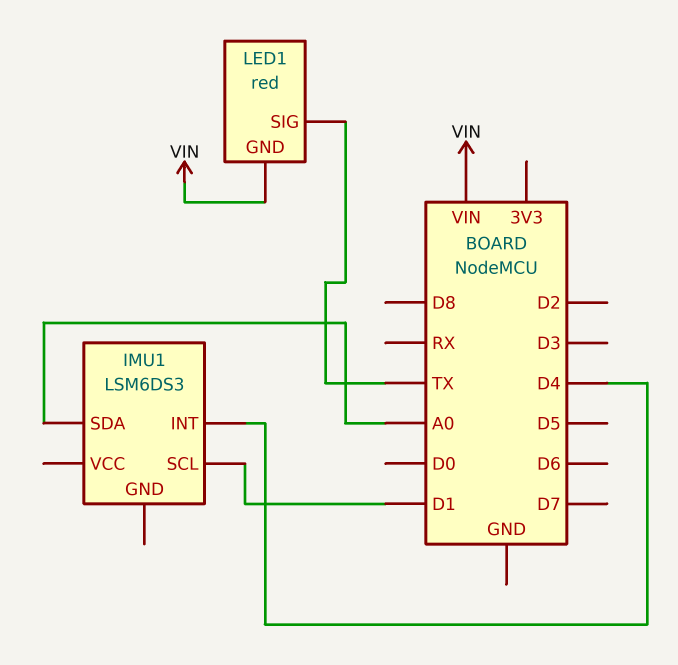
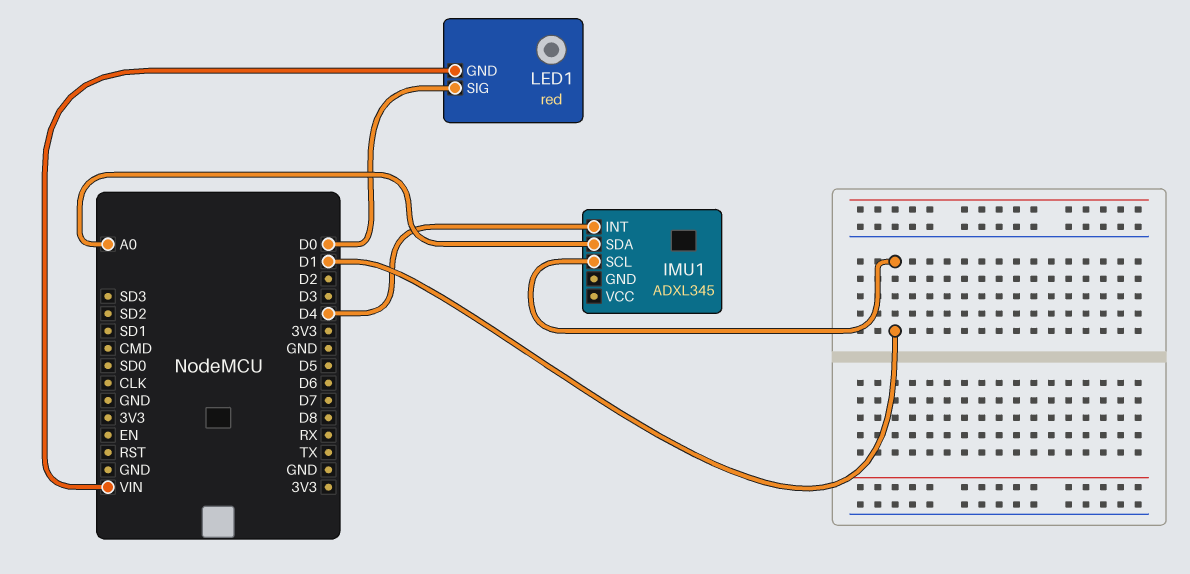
IMU1: LSM6DS3 -> ADXL345
LED1 pin SIG: TX -> D0

